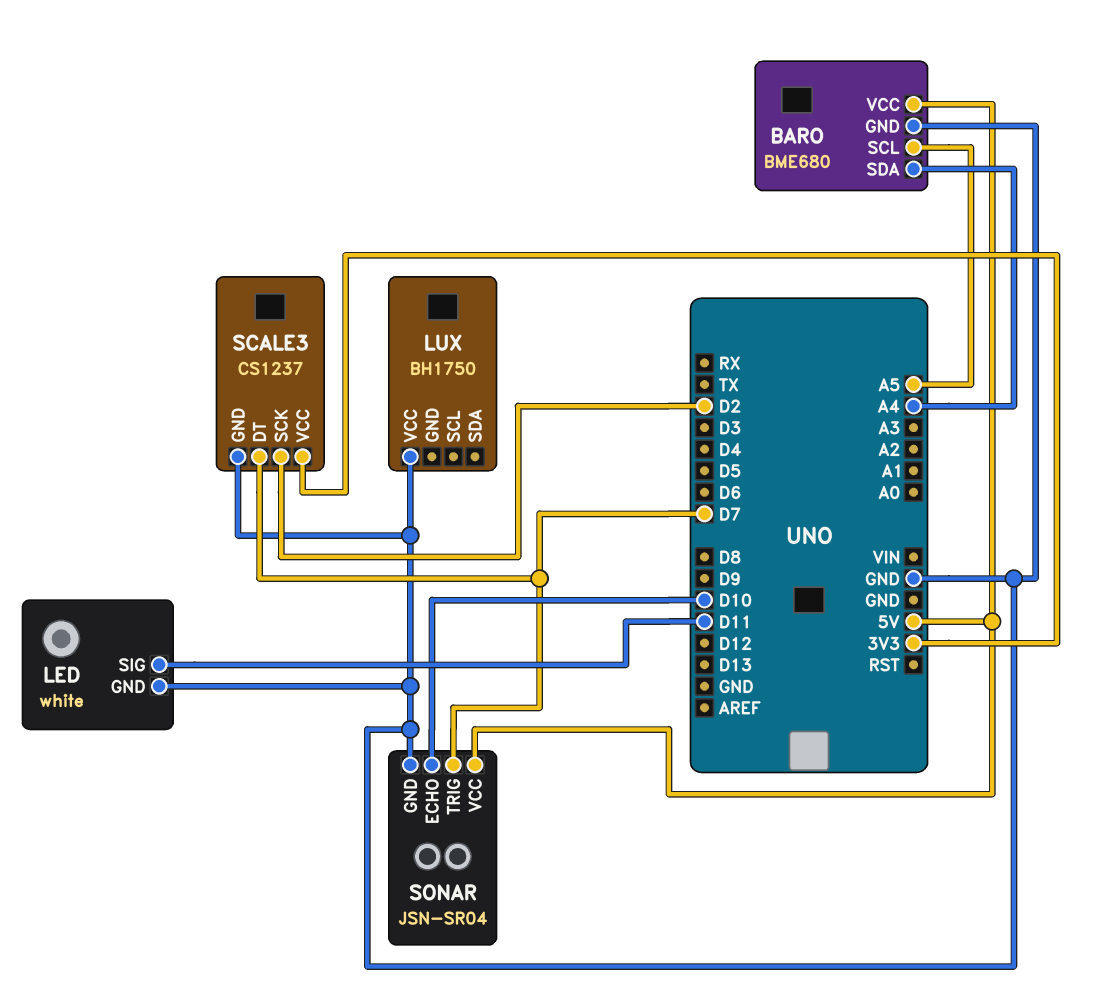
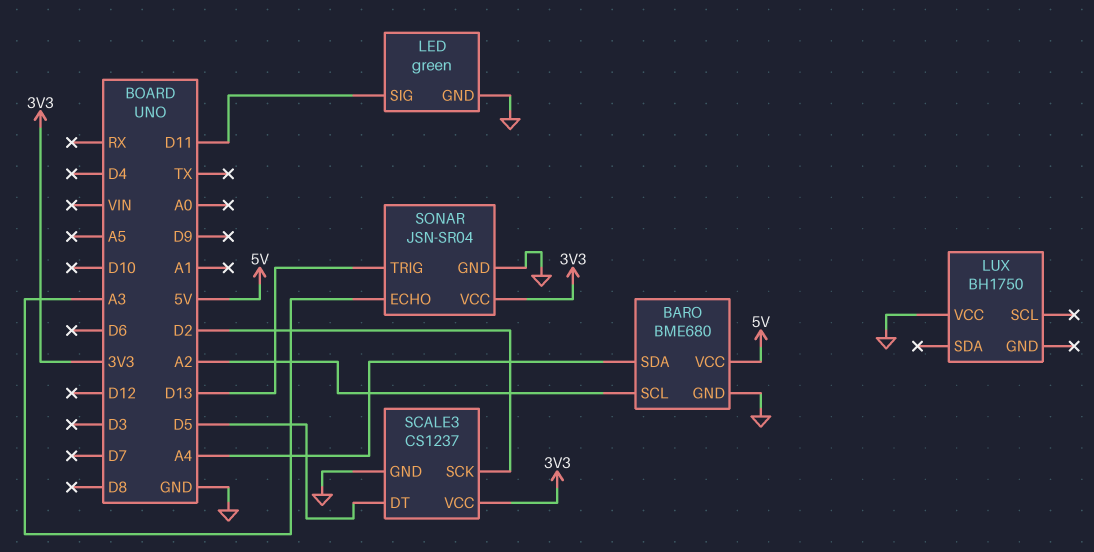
BARO pin SCL: A5 -> A2
LED: white -> green
SCALE3 pin DT: D7 -> D5
SONAR pin ECHO: D10 -> A3
SONAR pin TRIG: D7 -> D13
SONAR pin VCC: 5V -> 3V3

